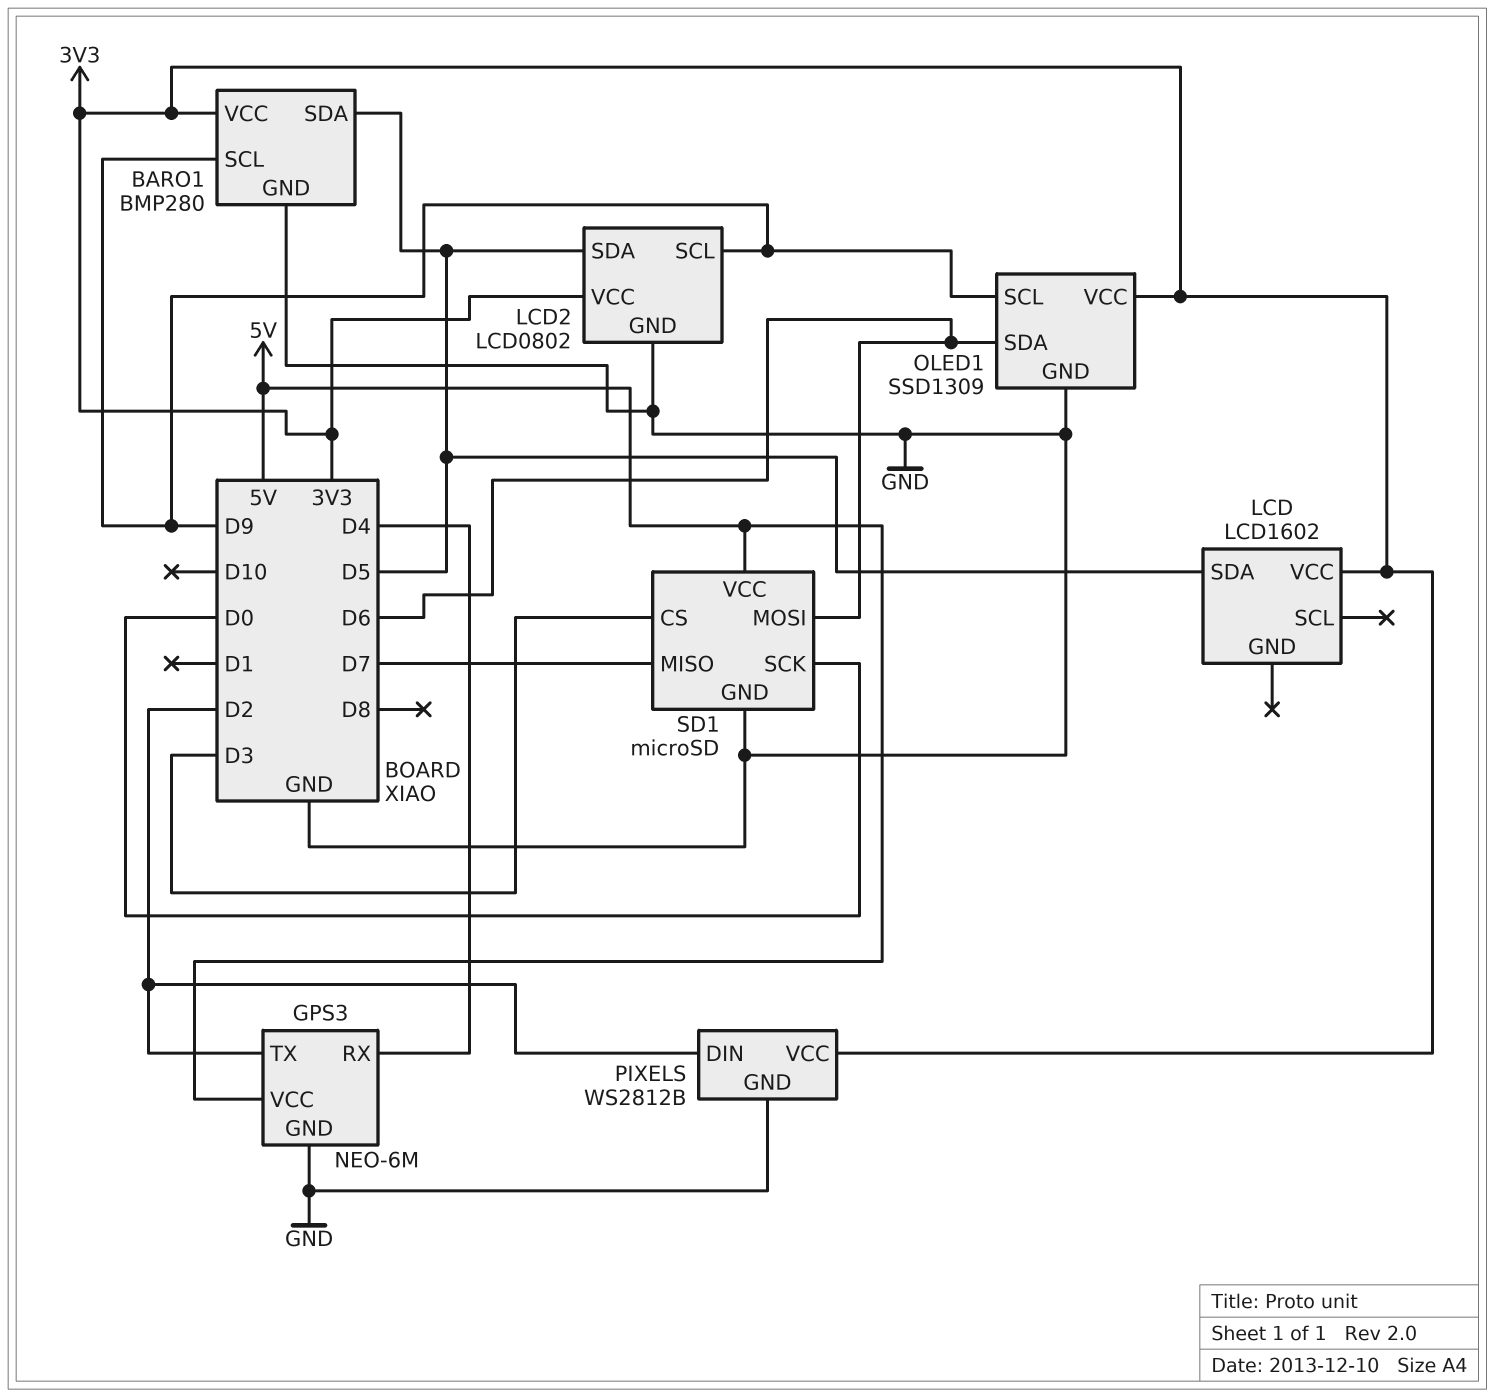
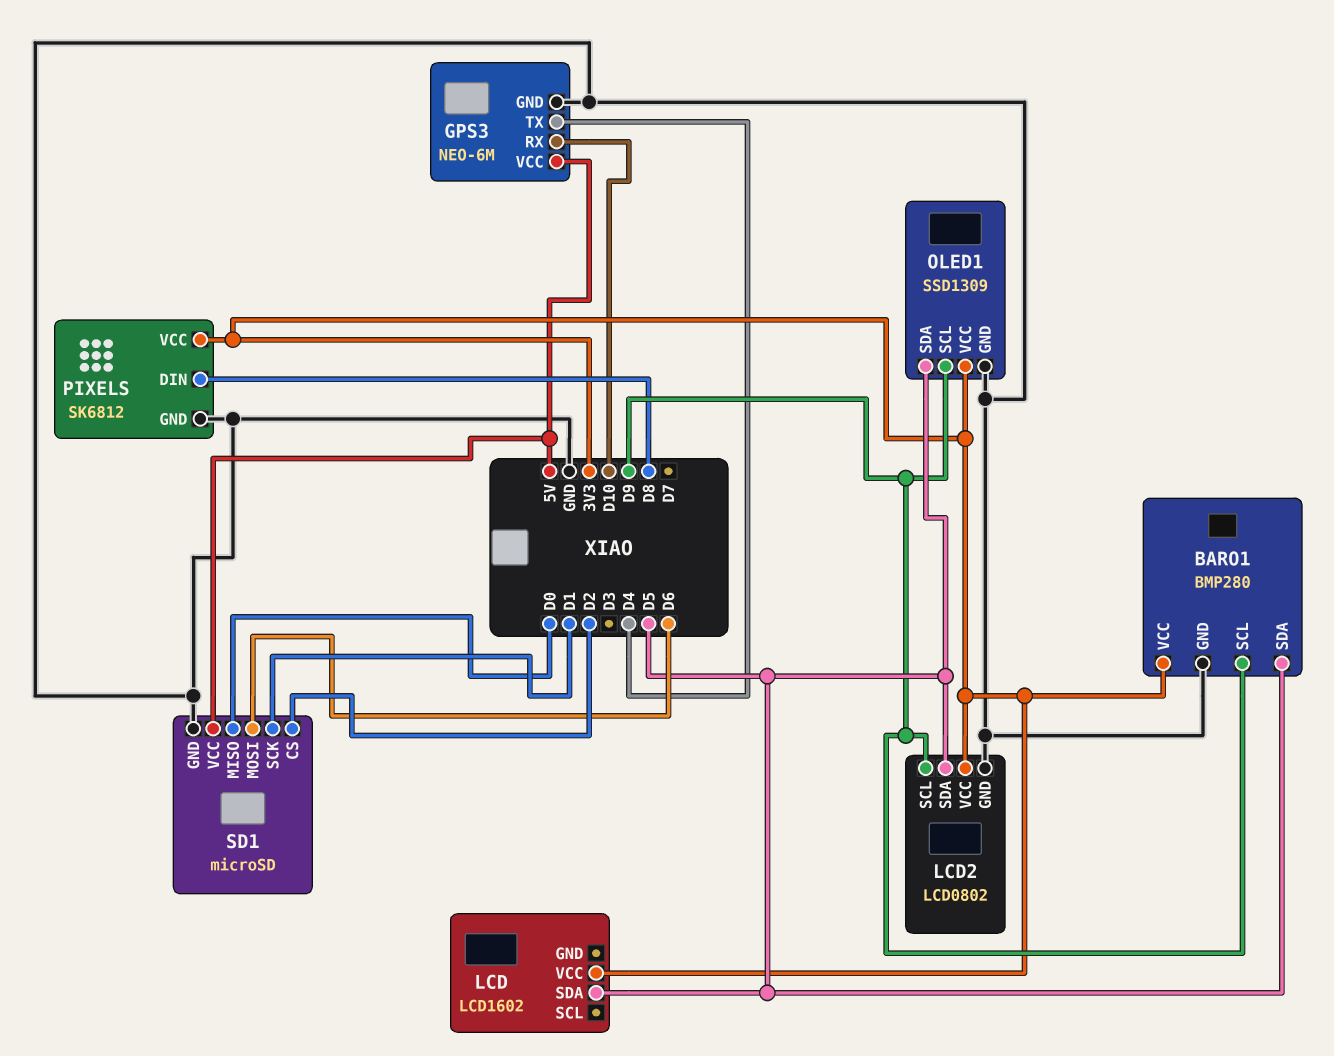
GPS3 pin RX: D4 -> D10
GPS3 pin TX: D2 -> D4
OLED1 pin SDA: D6 -> D5
PIXELS: WS2812B -> SK6812
PIXELS pin DIN: D2 -> D8
SD1 pin CS: D3 -> D2
SD1 pin MISO: D7 -> D0
SD1 pin SCK: D0 -> D1

